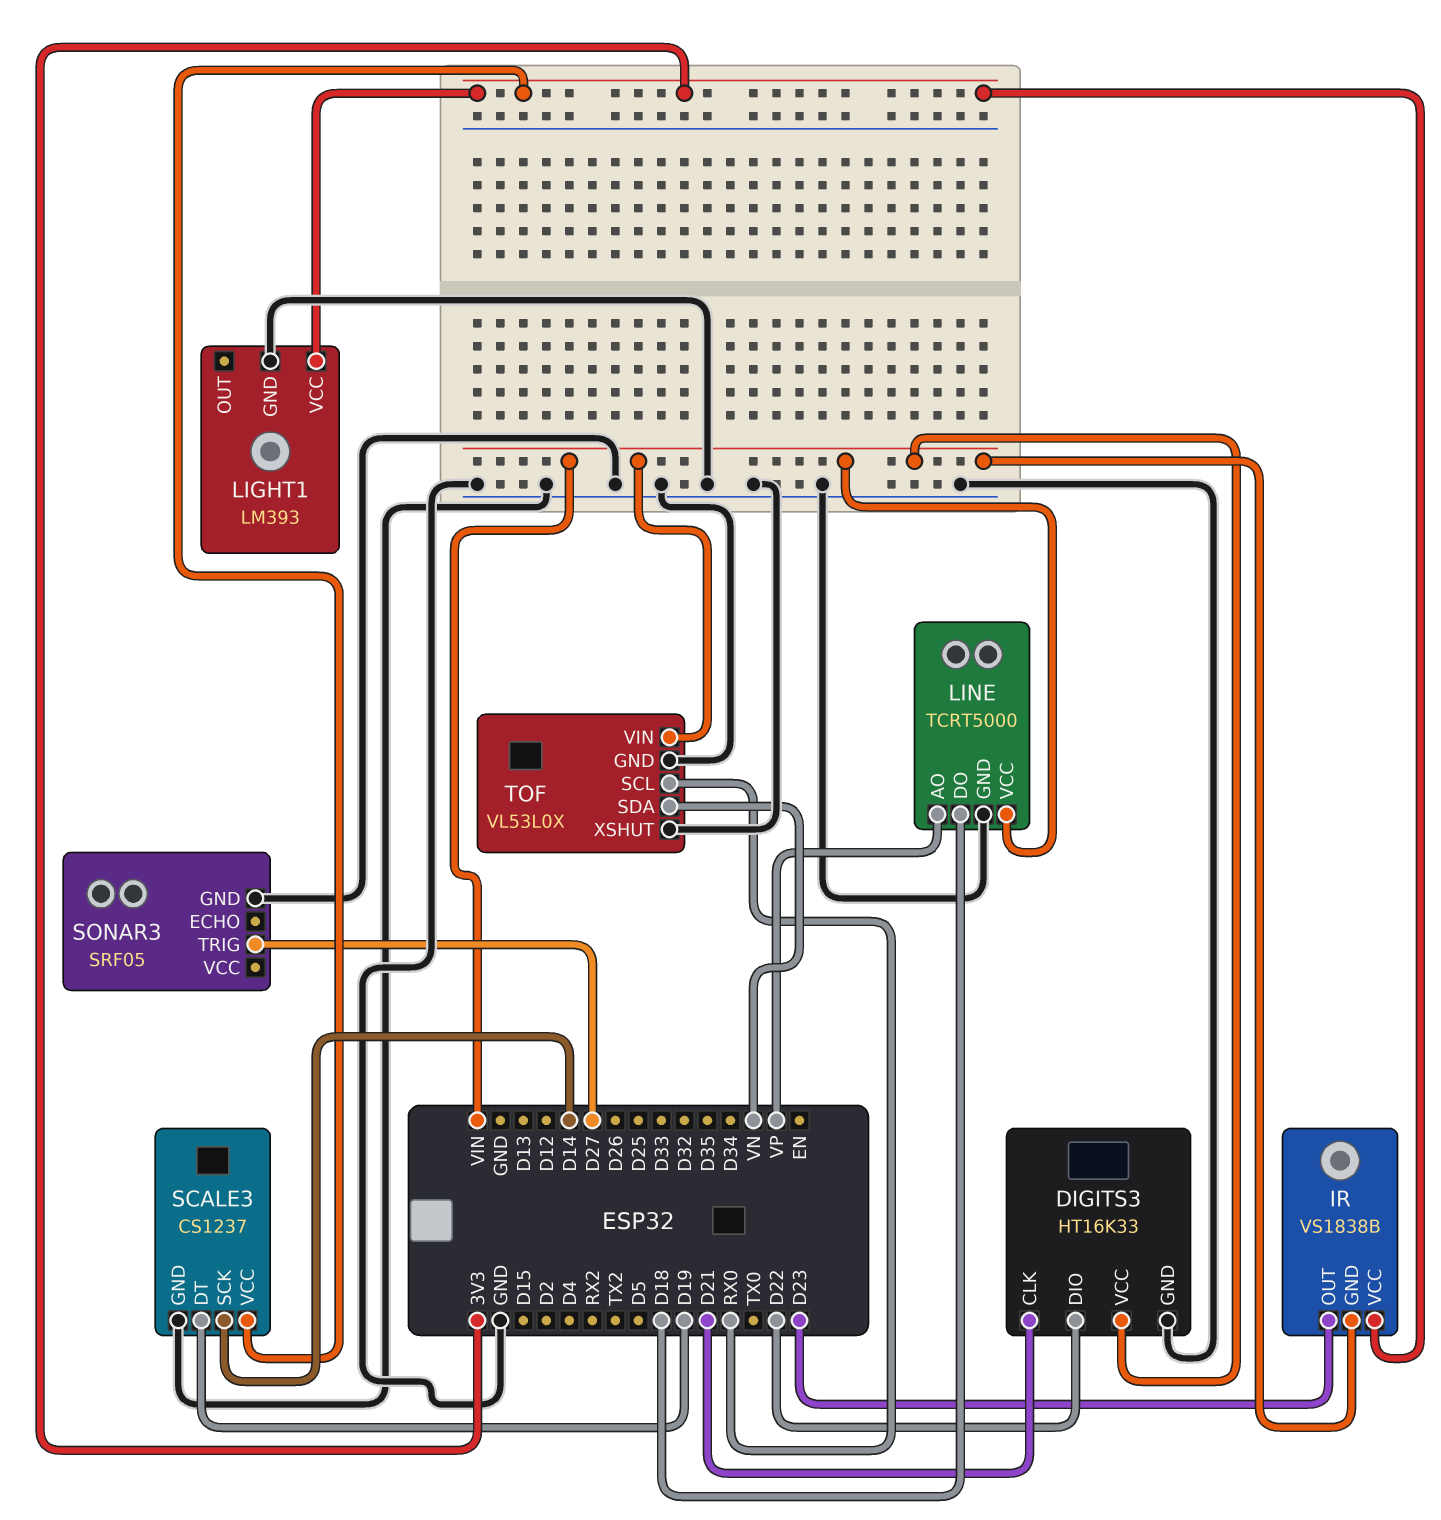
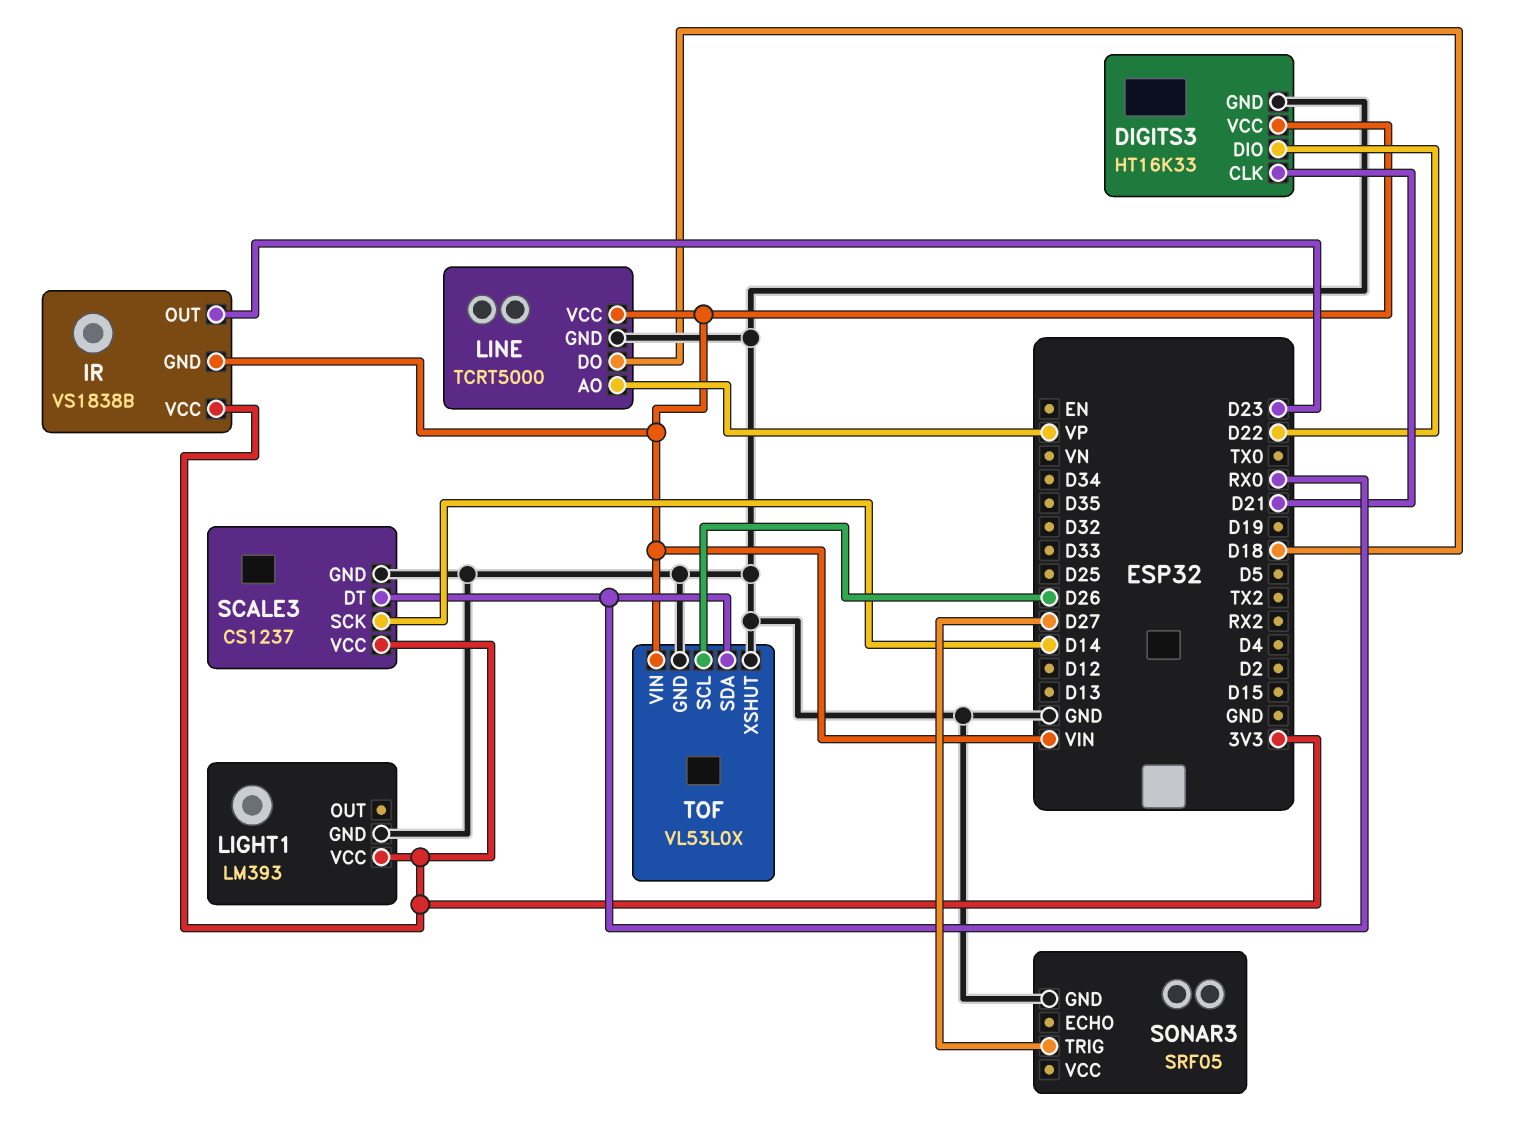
SCALE3 pin DT: D19 -> RX0
TOF pin SCL: RX0 -> D26
TOF pin SDA: VN -> RX0

